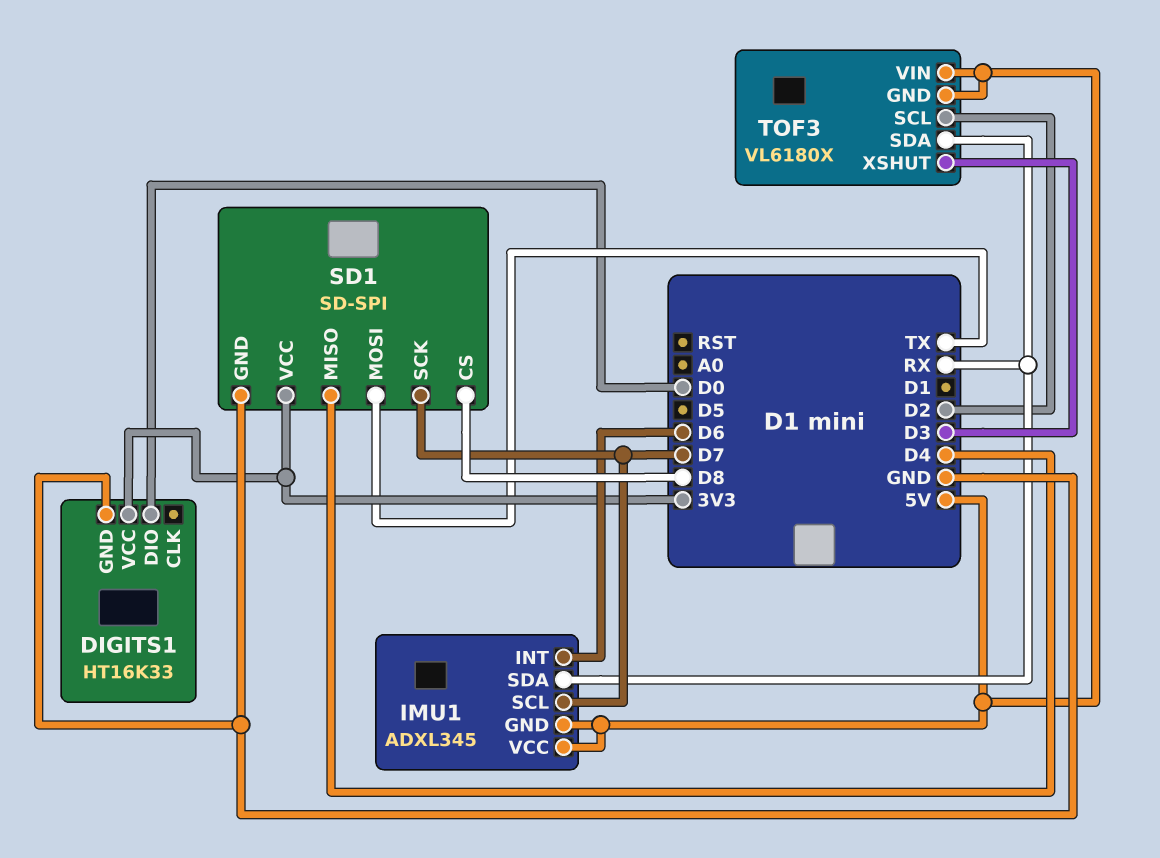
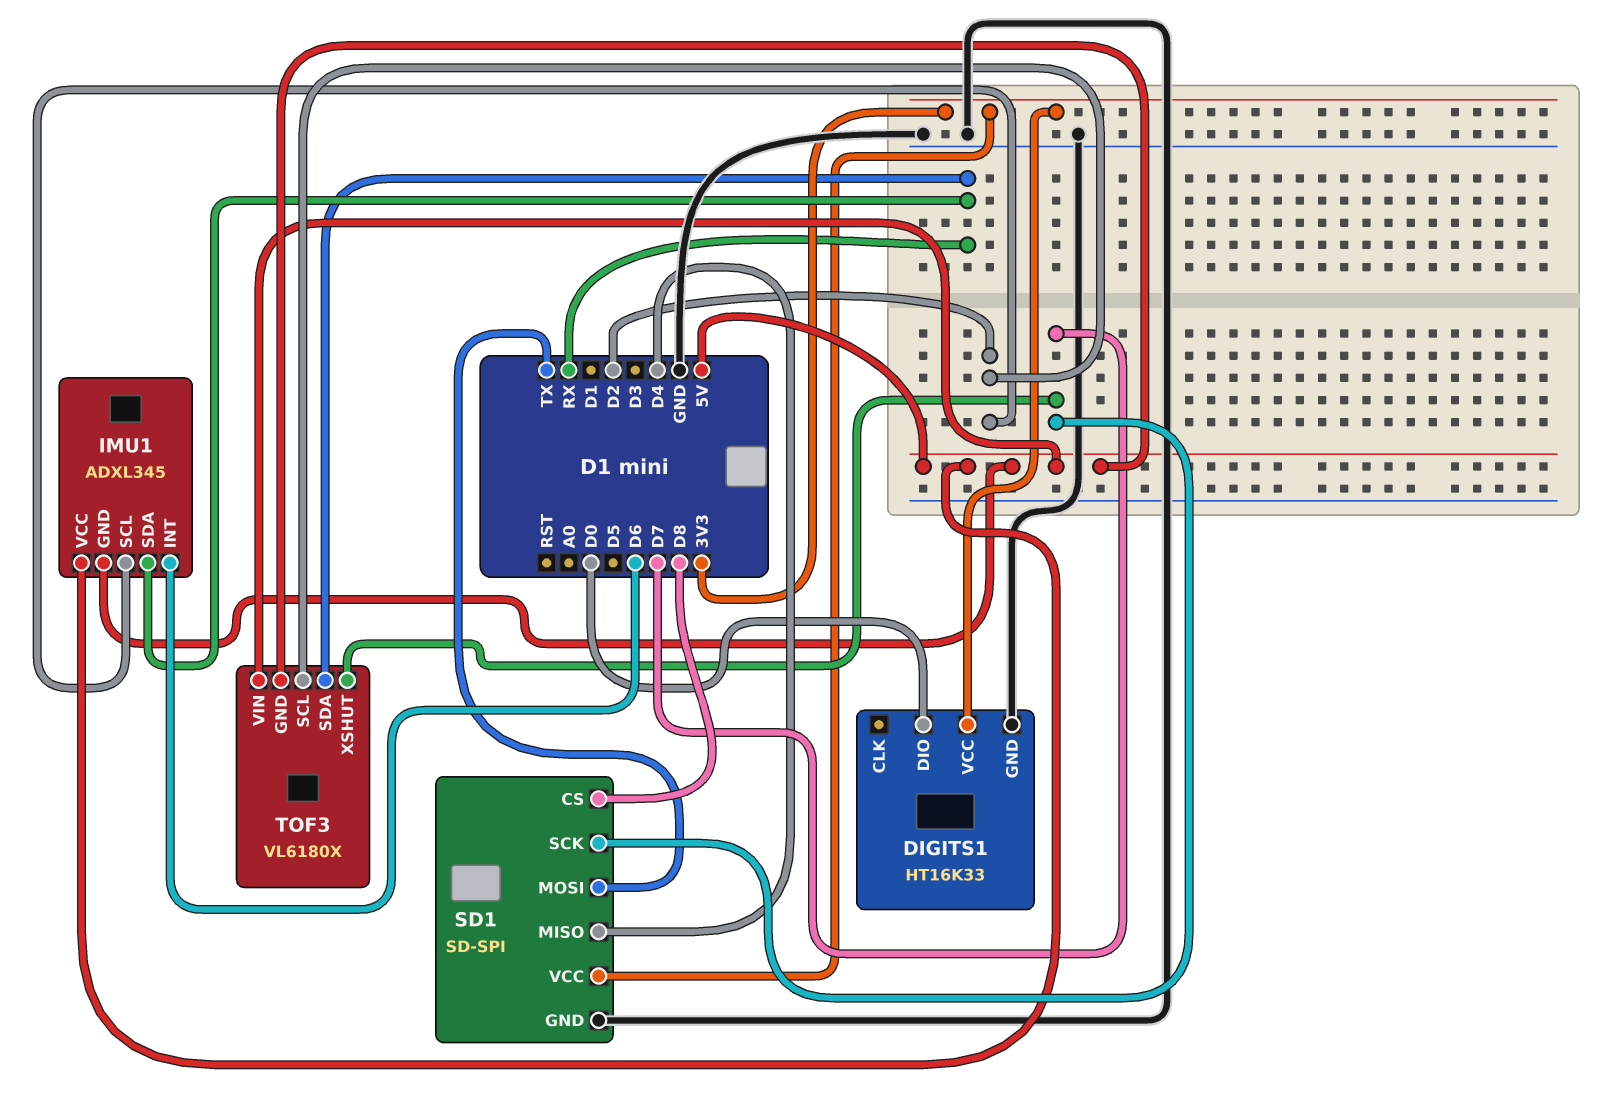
IMU1 pin SCL: D7 -> D2
TOF3 pin XSHUT: D3 -> D7

